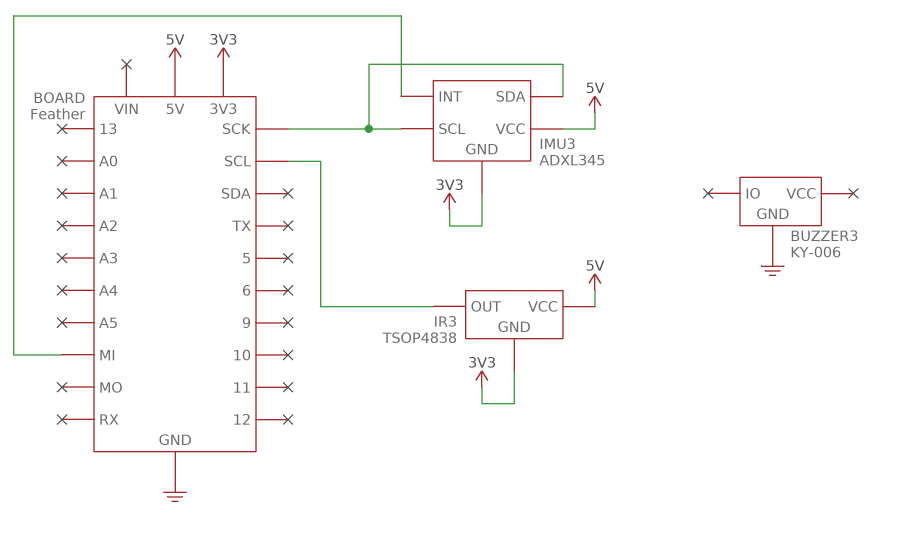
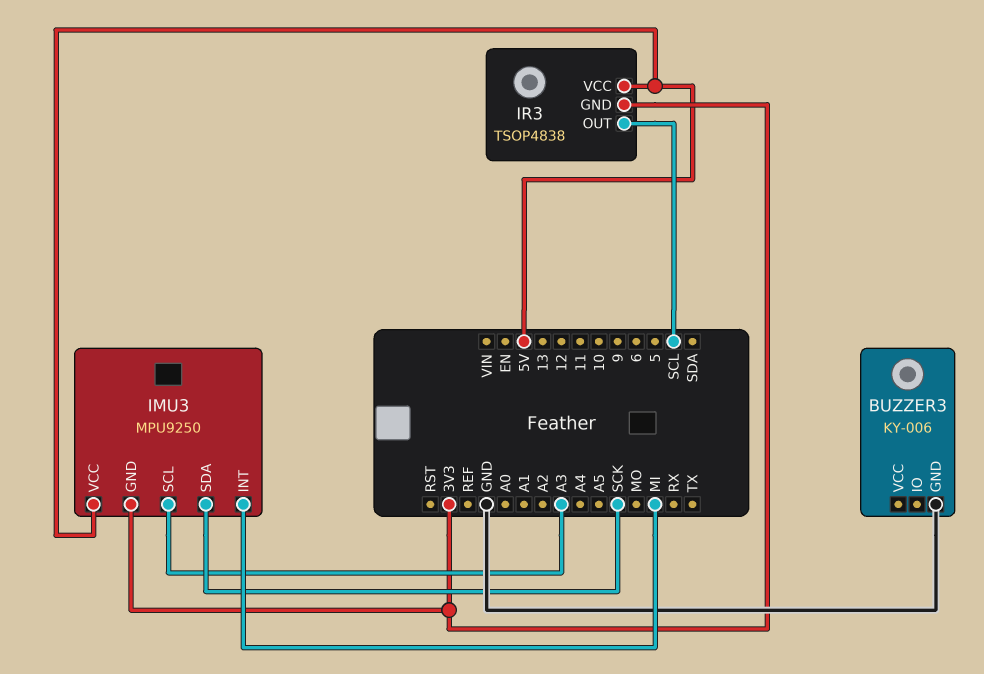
IMU3: ADXL345 -> MPU9250
IMU3 pin SCL: SCK -> A3

